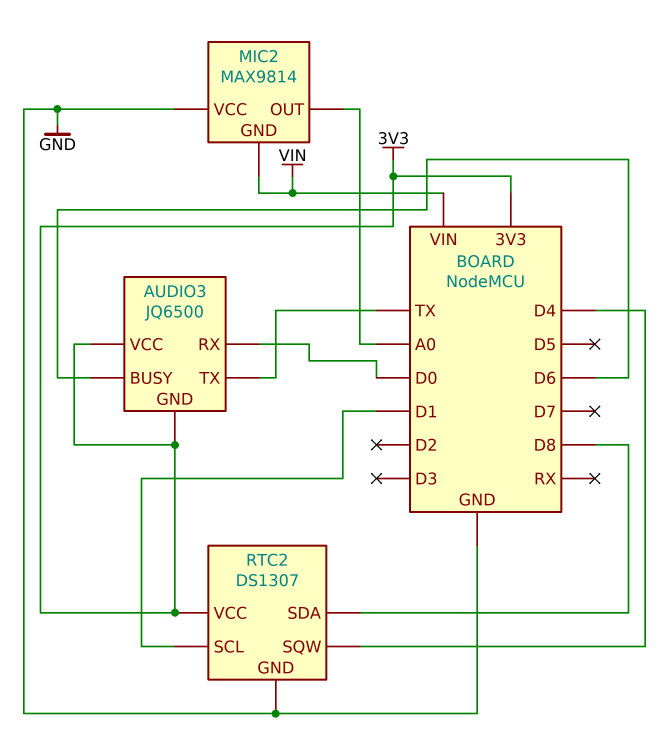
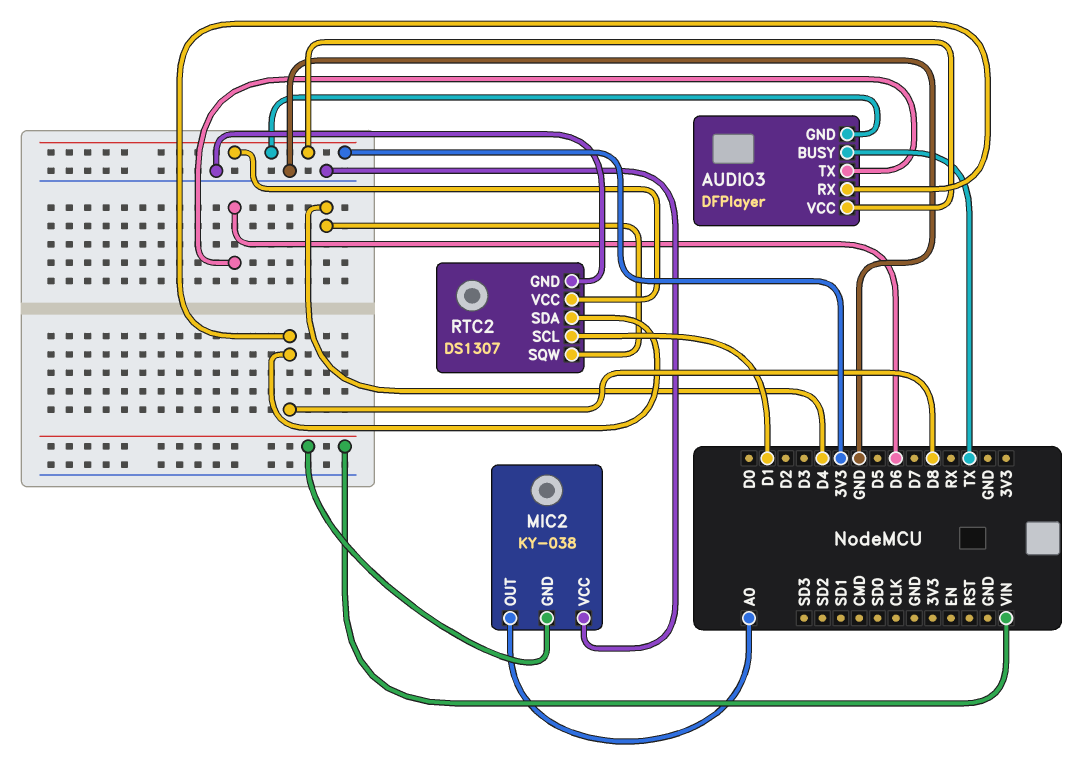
AUDIO3: JQ6500 -> DFPlayer
AUDIO3 pin BUSY: D6 -> TX
AUDIO3 pin RX: D0 -> D8
AUDIO3 pin TX: TX -> D6
MIC2: MAX9814 -> KY-038

